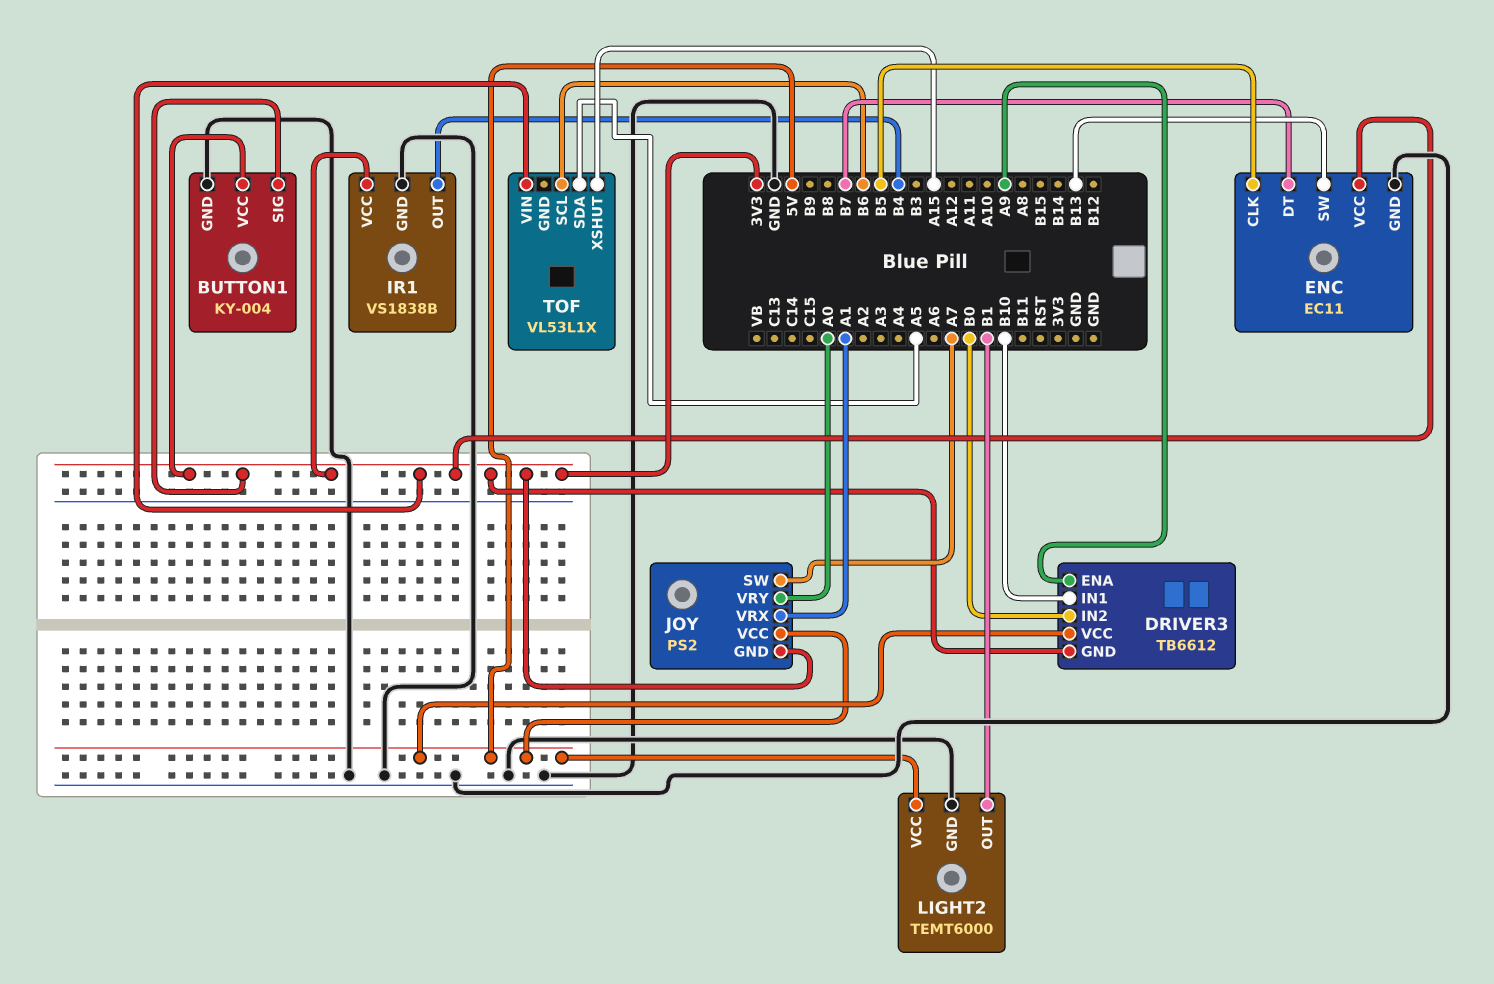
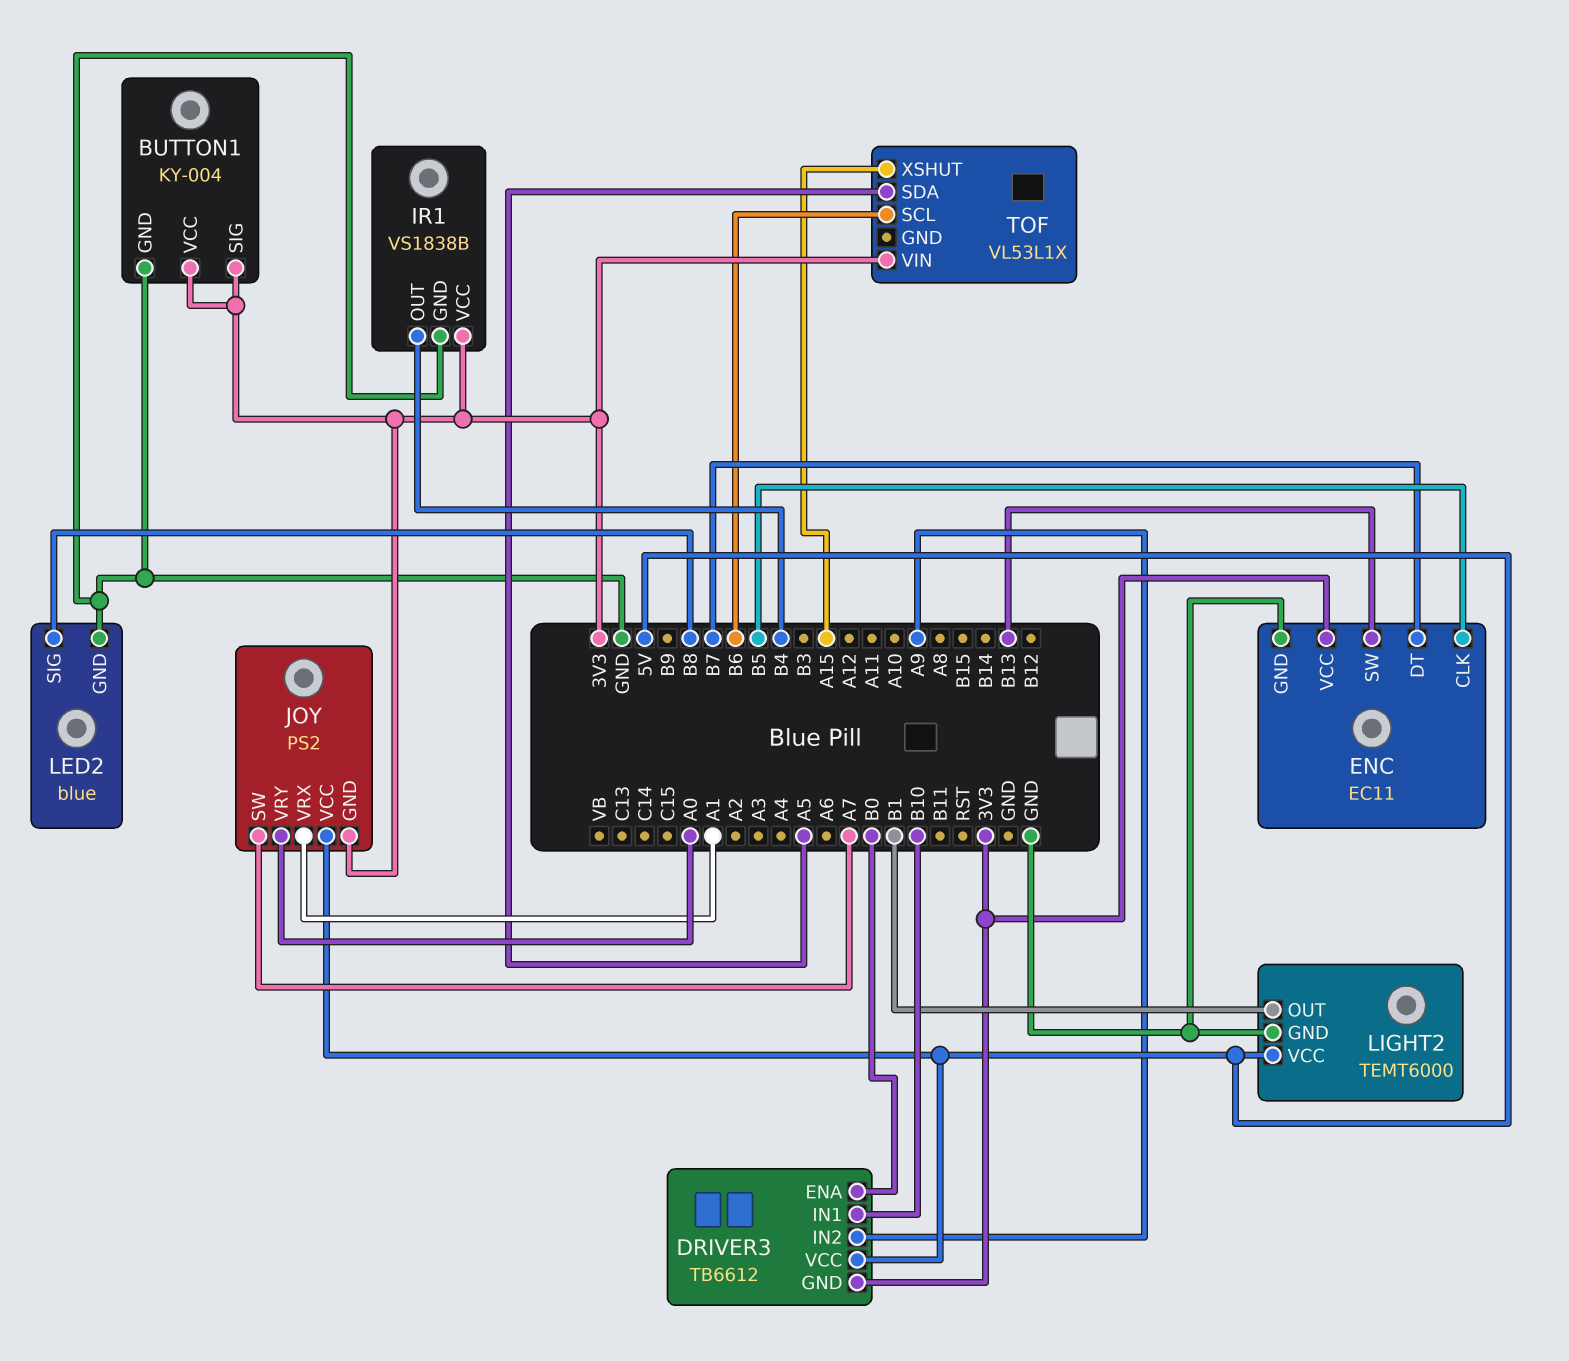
DRIVER3 pin ENA: A9 -> B0
DRIVER3 pin IN2: B0 -> A9
LED2: none -> blue
LED2 pin GND: none -> GND
LED2 pin SIG: none -> B8

